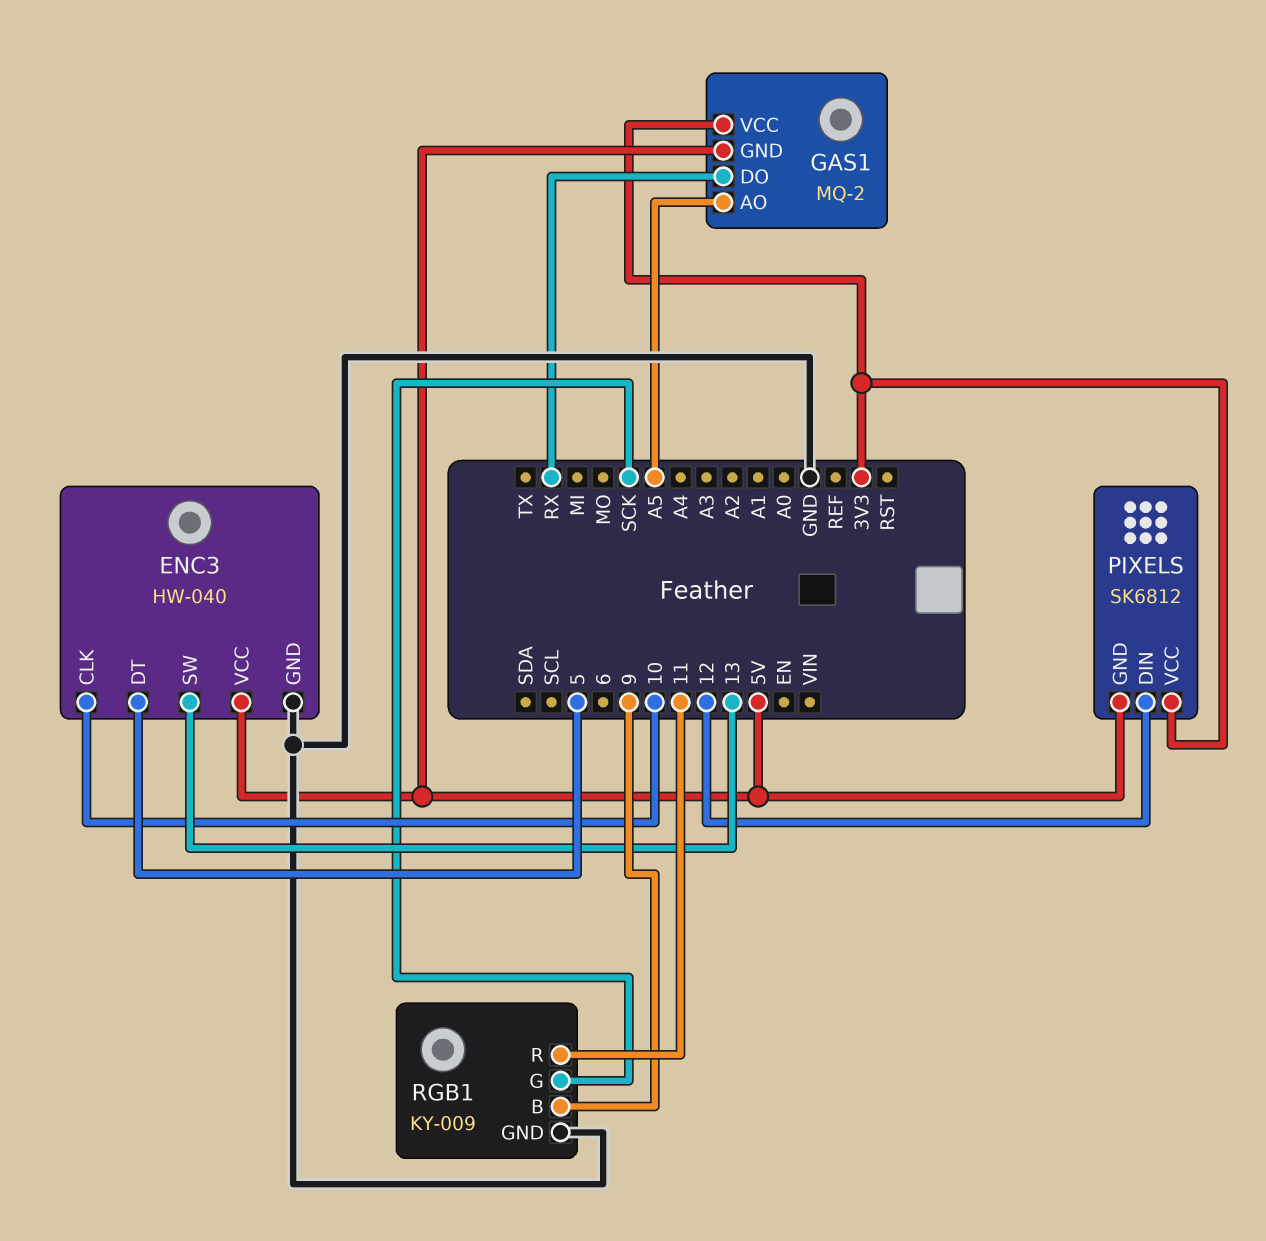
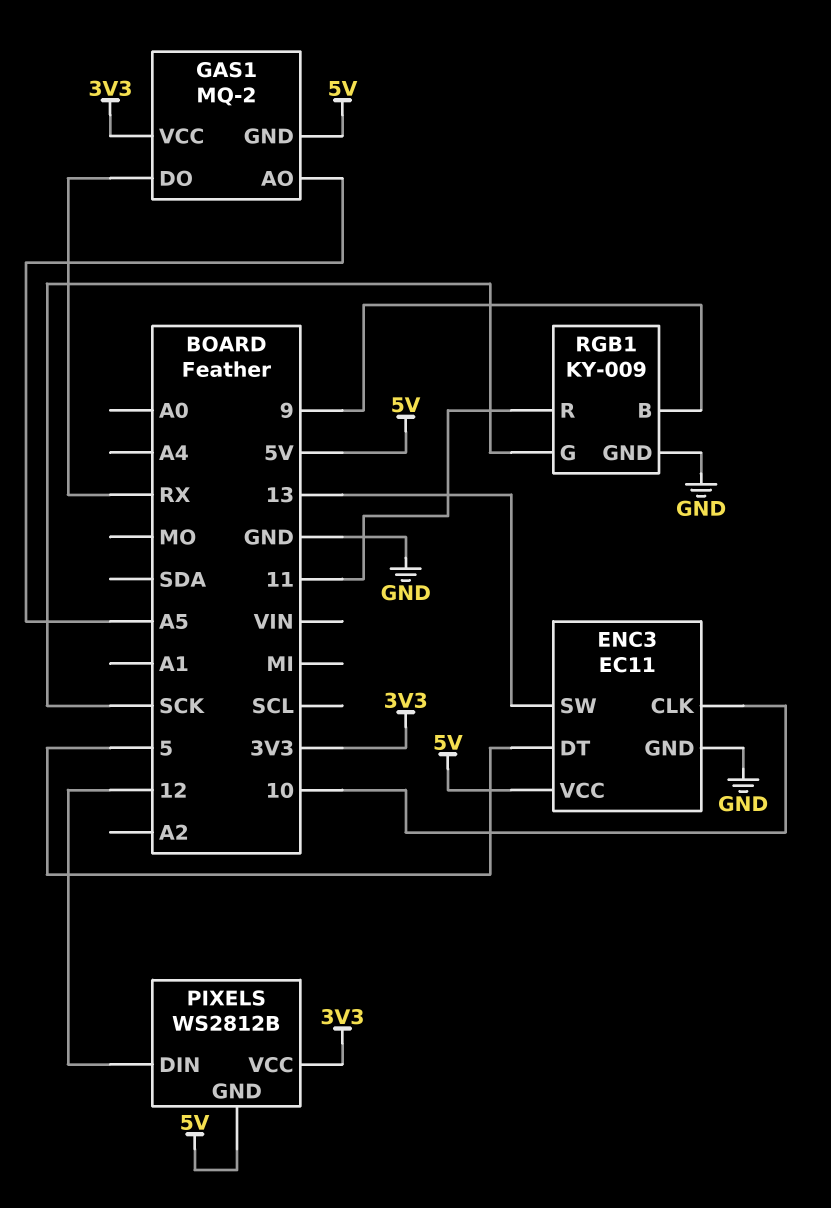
ENC3: HW-040 -> EC11
PIXELS: SK6812 -> WS2812B

